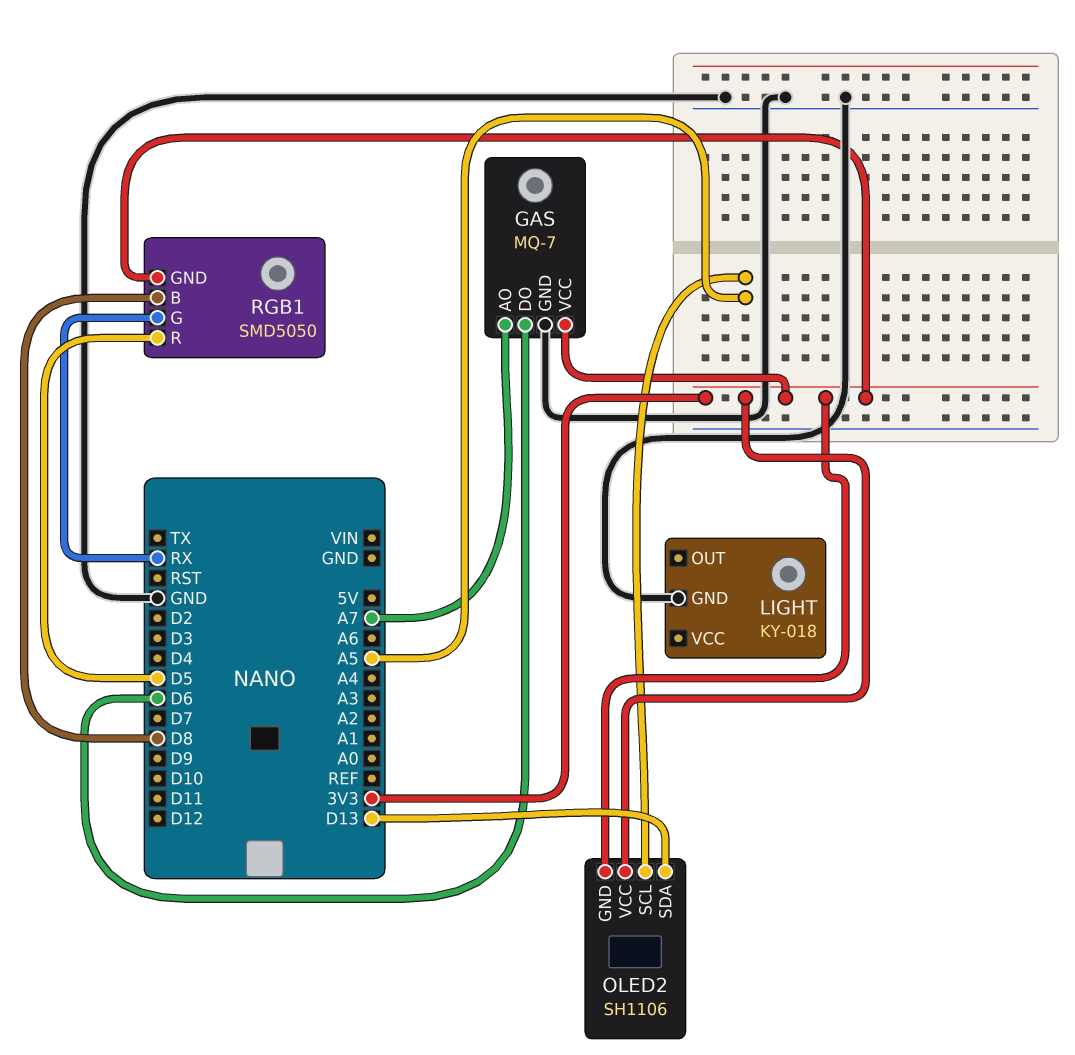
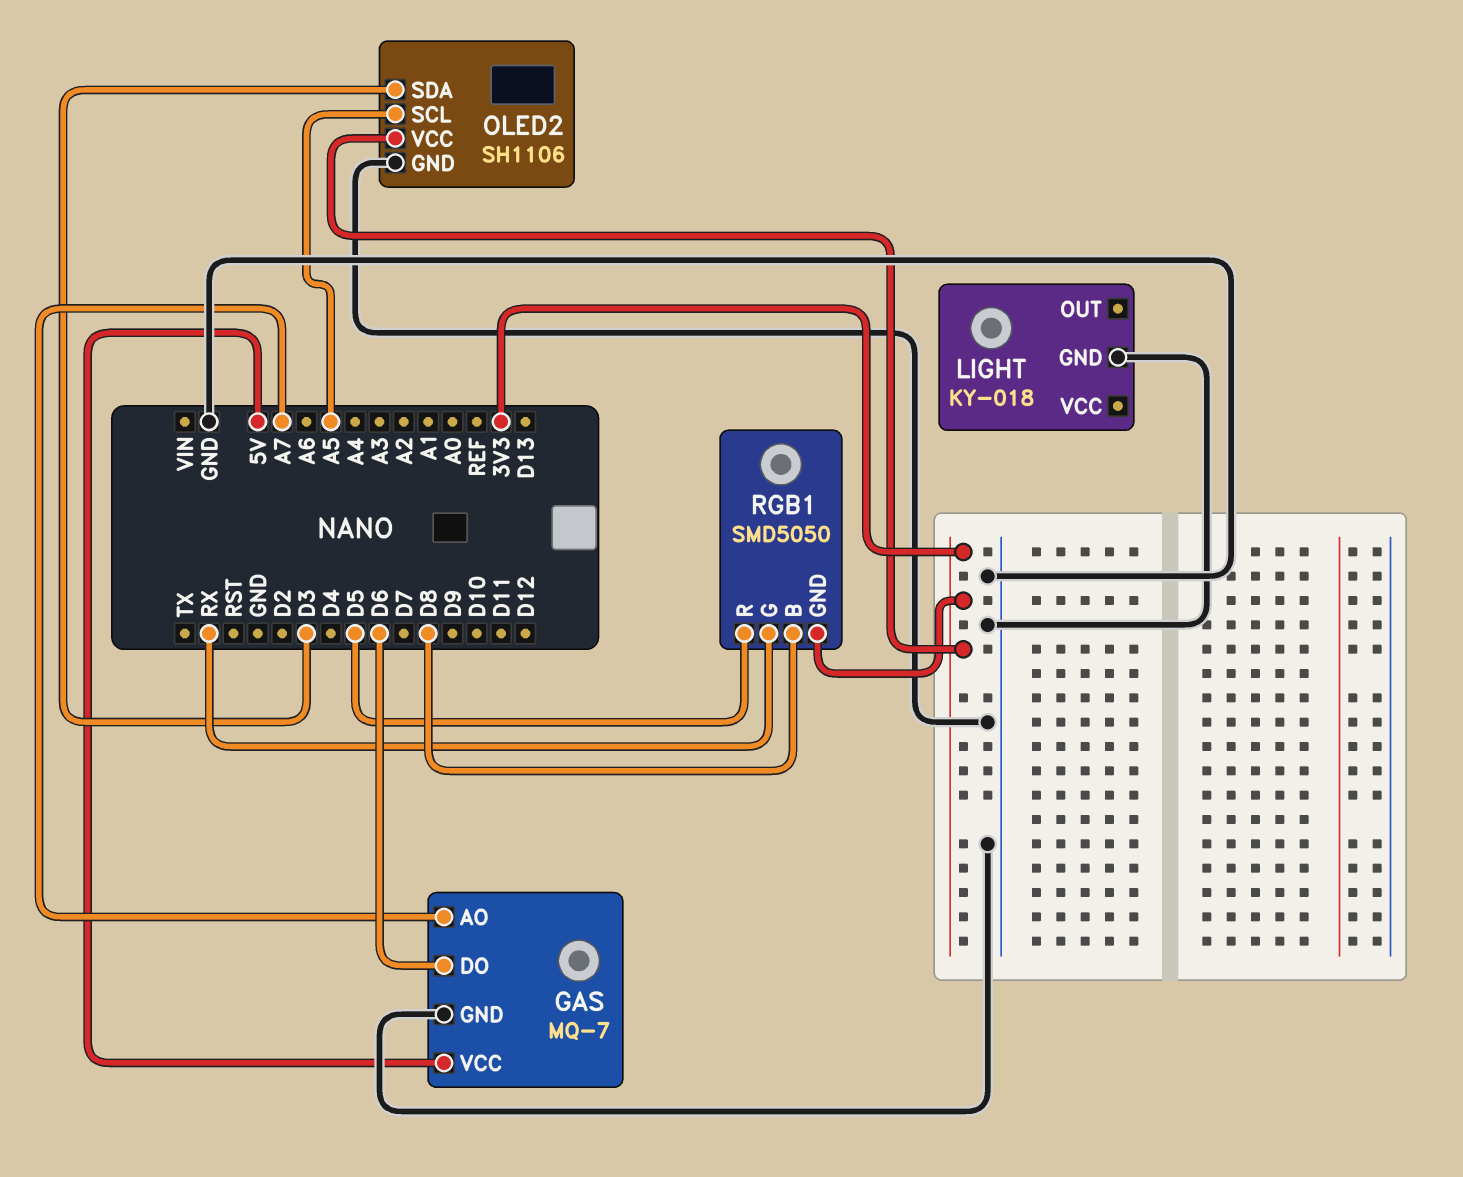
GAS pin VCC: 3V3 -> 5V
OLED2 pin GND: 3V3 -> GND
OLED2 pin SDA: D13 -> D3

